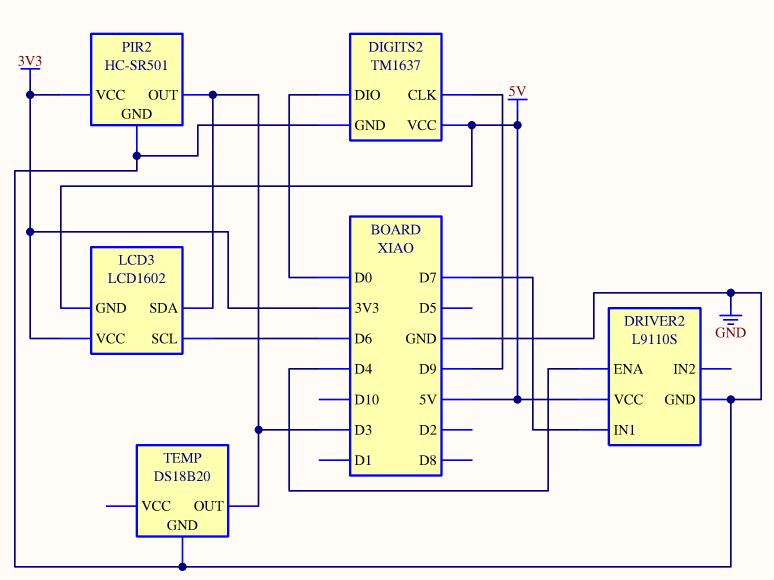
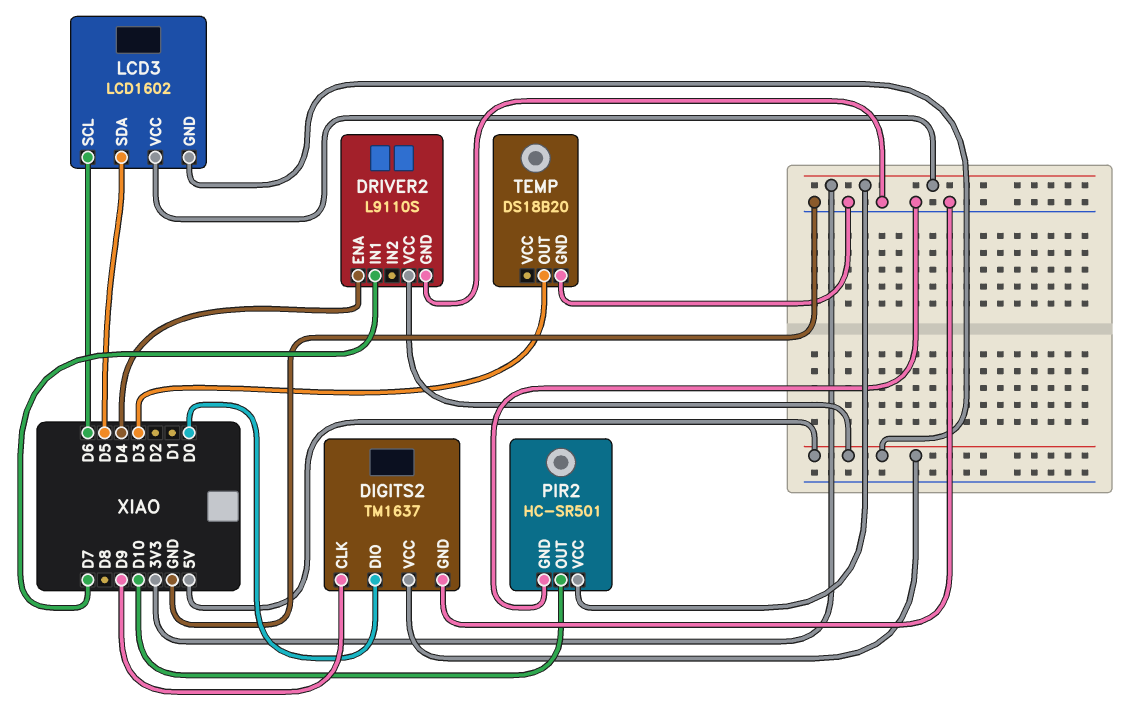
LCD3 pin SDA: D3 -> D5
PIR2 pin OUT: D3 -> D10

